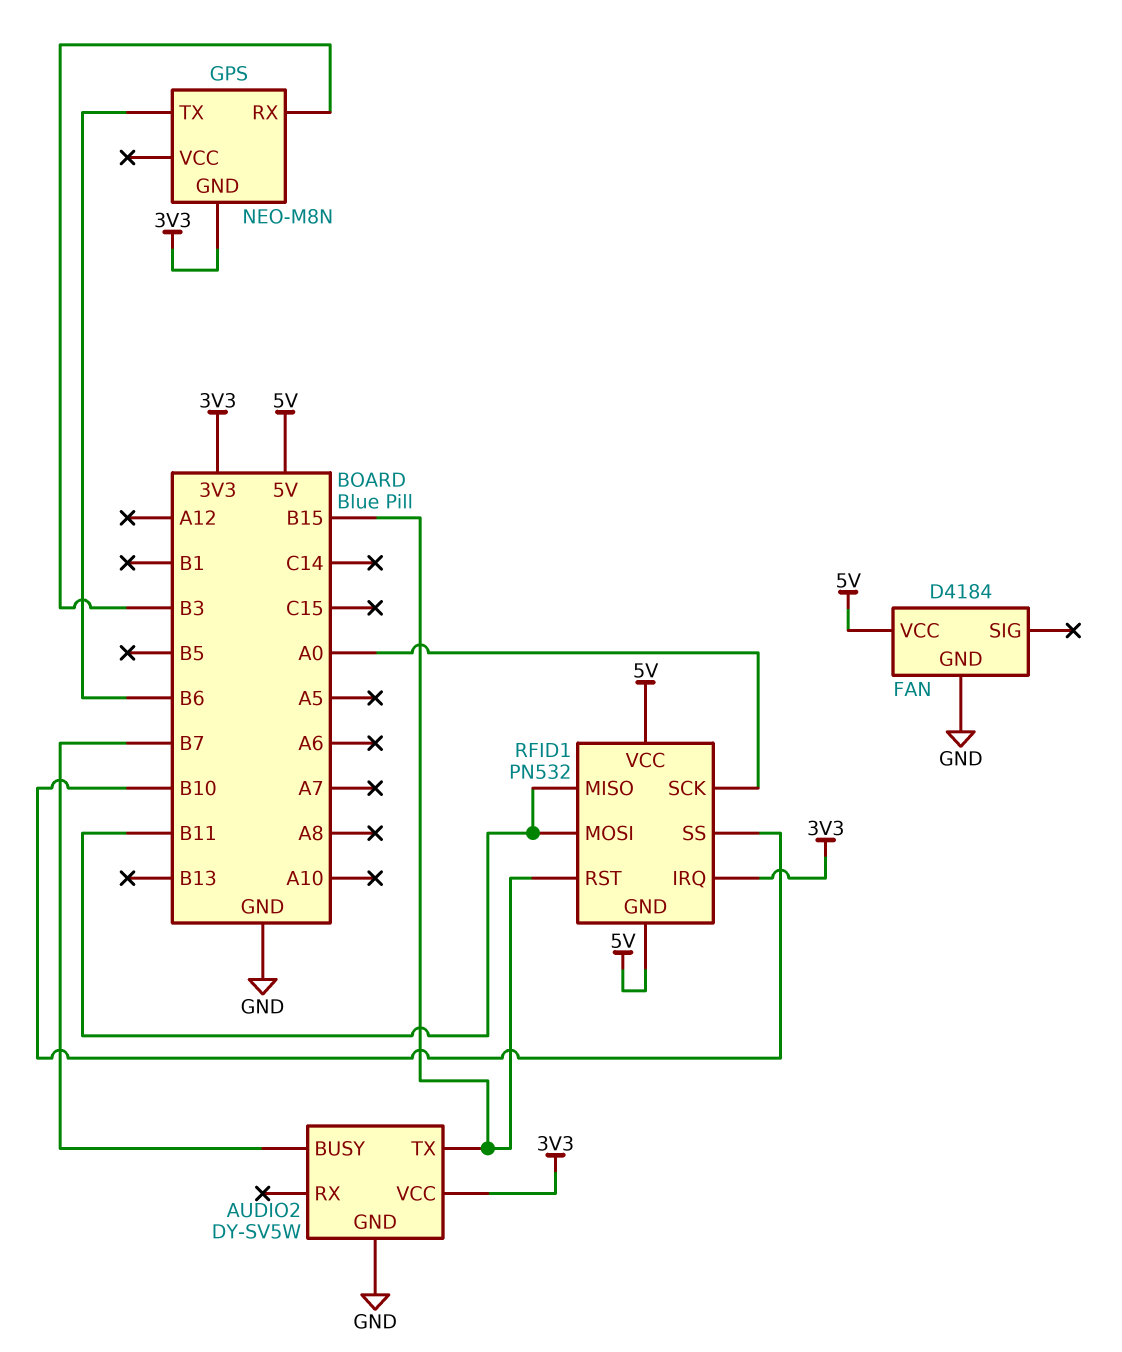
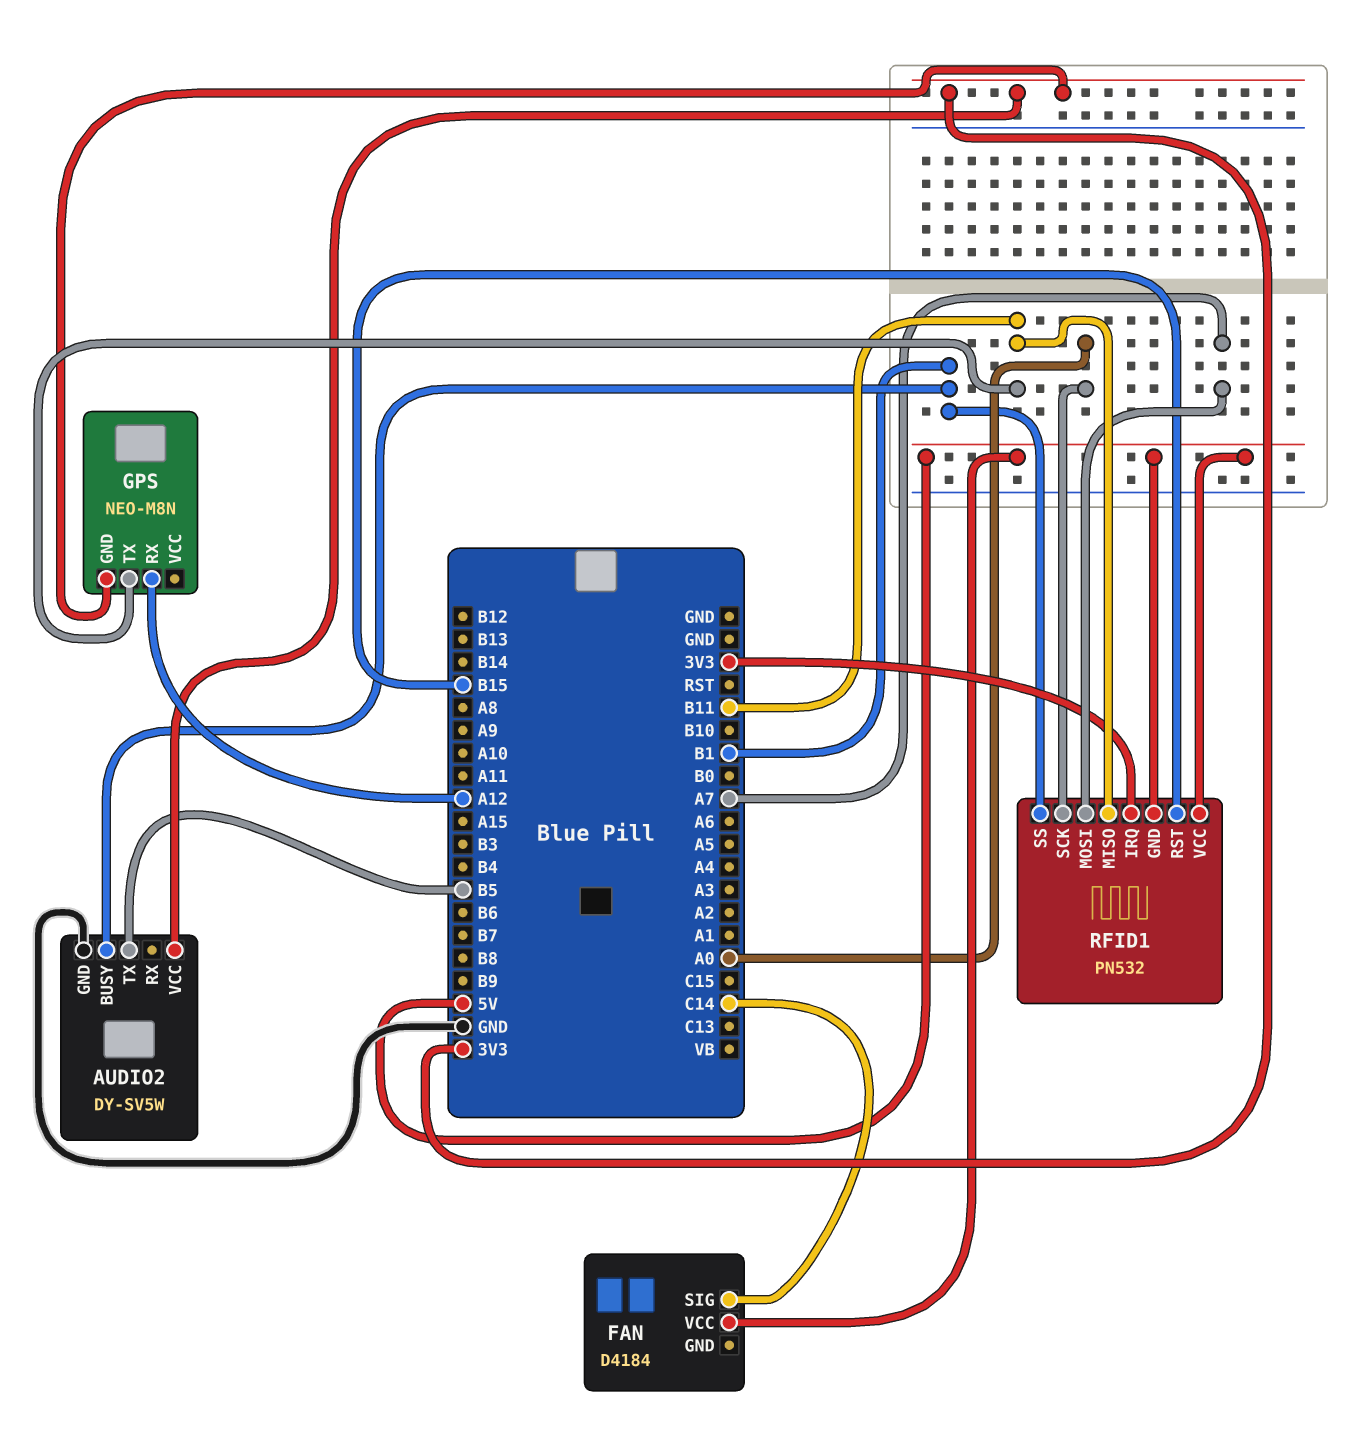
AUDIO2 pin BUSY: B7 -> B1
AUDIO2 pin TX: B15 -> B5
FAN pin GND: GND -> none
FAN pin SIG: none -> C14
GPS pin RX: B3 -> A12
GPS pin TX: B6 -> B11
RFID1 pin MOSI: B11 -> A7
RFID1 pin SS: B10 -> B1

